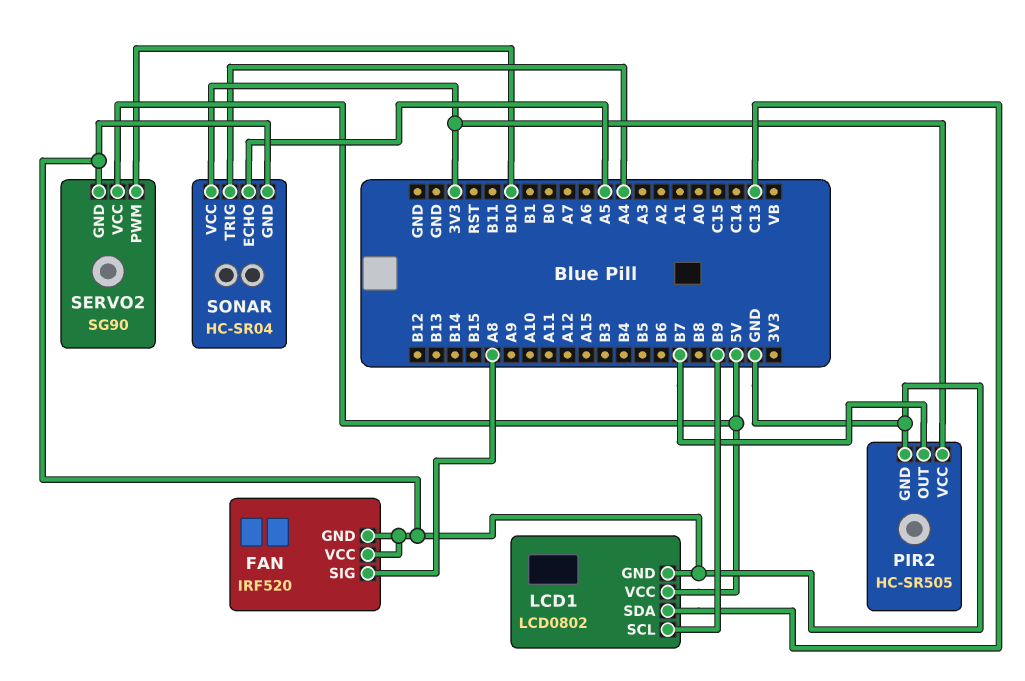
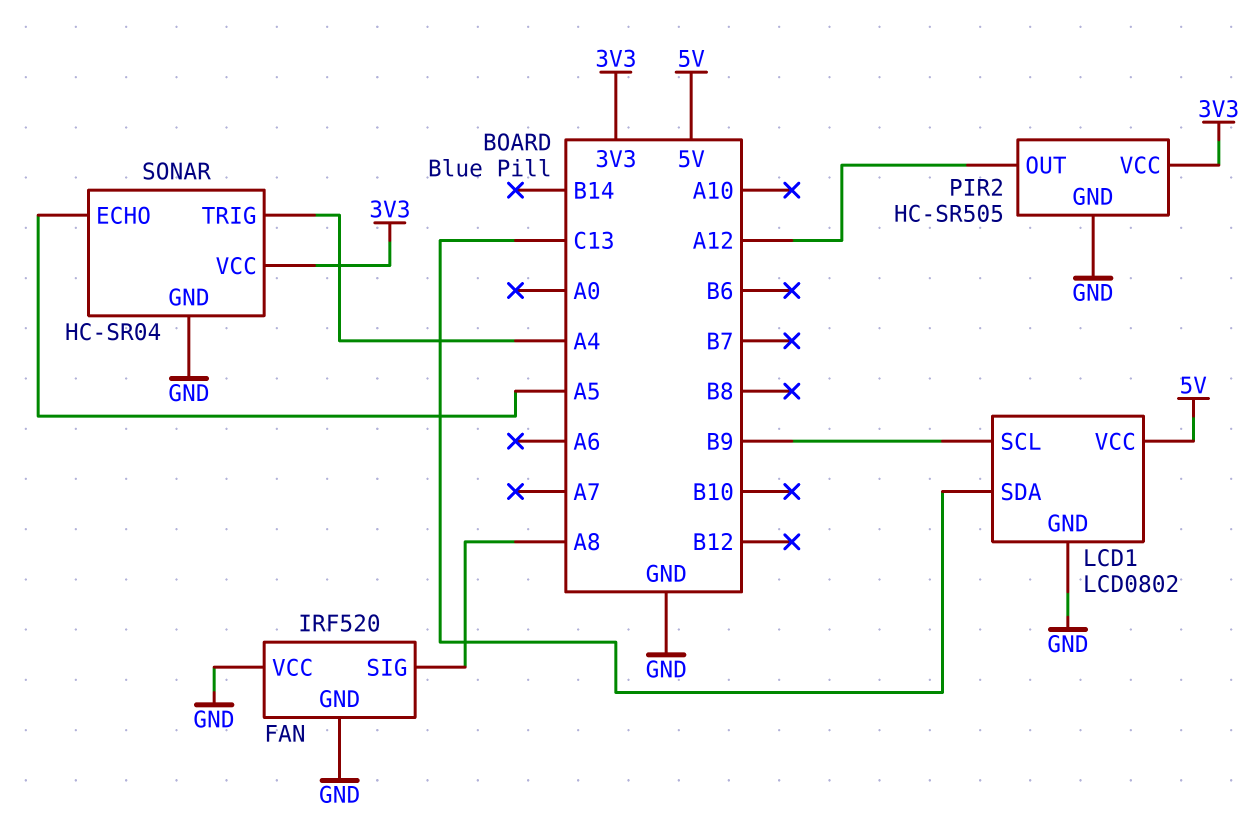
PIR2 pin OUT: B7 -> A12
SERVO2: SG90 -> none
SERVO2 pin GND: GND -> none
SERVO2 pin PWM: B10 -> none
SERVO2 pin VCC: 5V -> none

